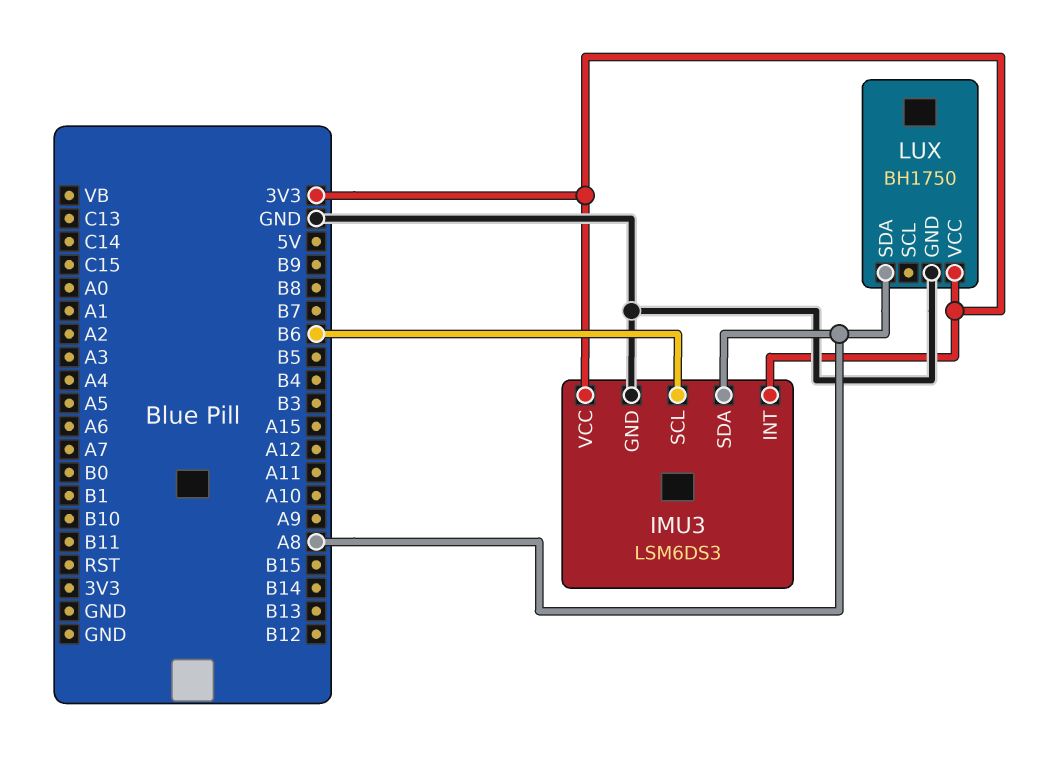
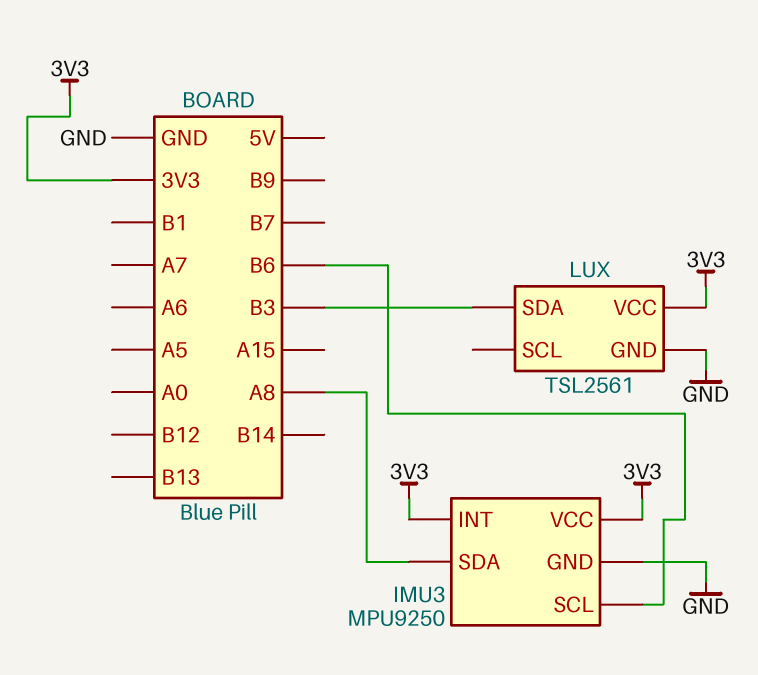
IMU3: LSM6DS3 -> MPU9250
LUX: BH1750 -> TSL2561
LUX pin SDA: A8 -> B3

